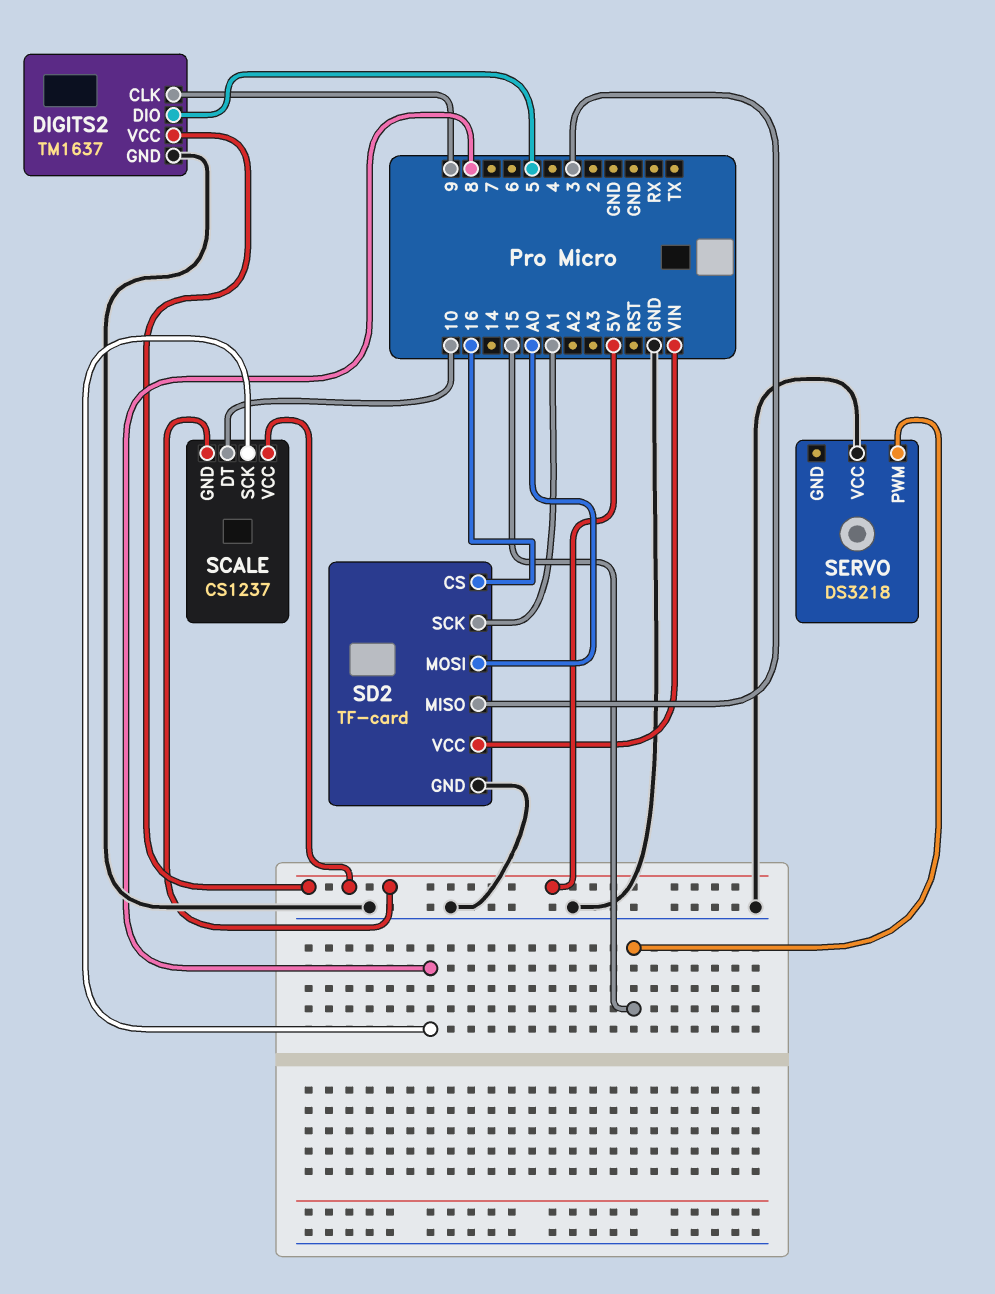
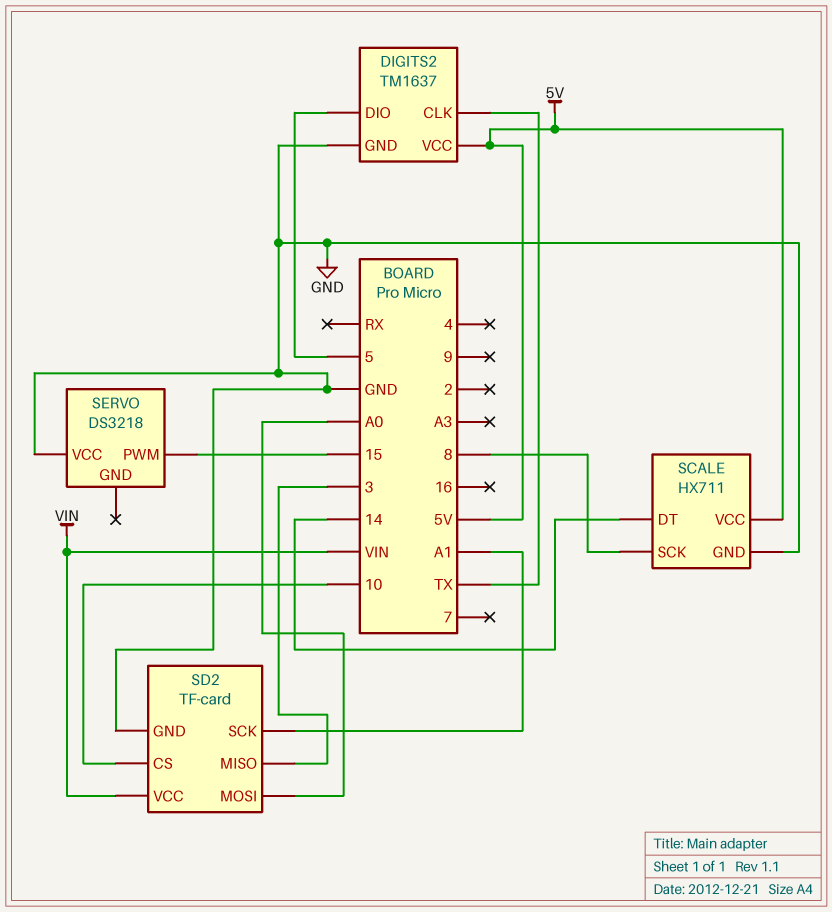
DIGITS2 pin CLK: 9 -> TX
SCALE: CS1237 -> HX711
SCALE pin DT: 10 -> 14
SCALE pin GND: 5V -> GND
SD2 pin CS: 16 -> 10

